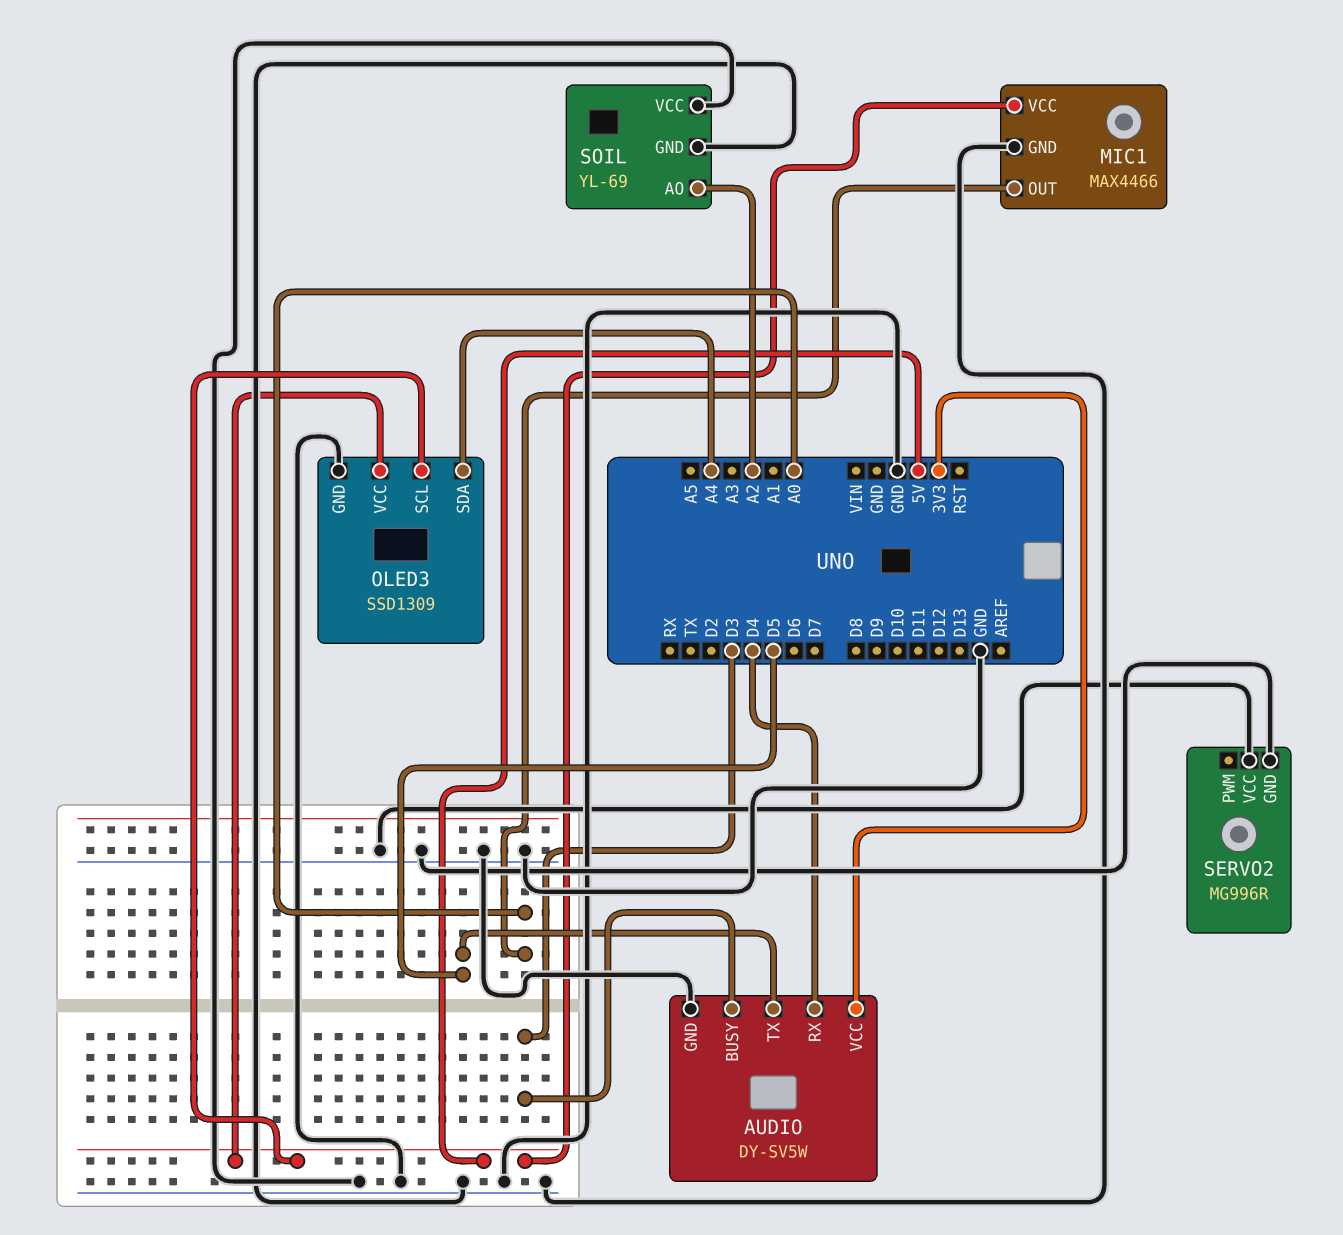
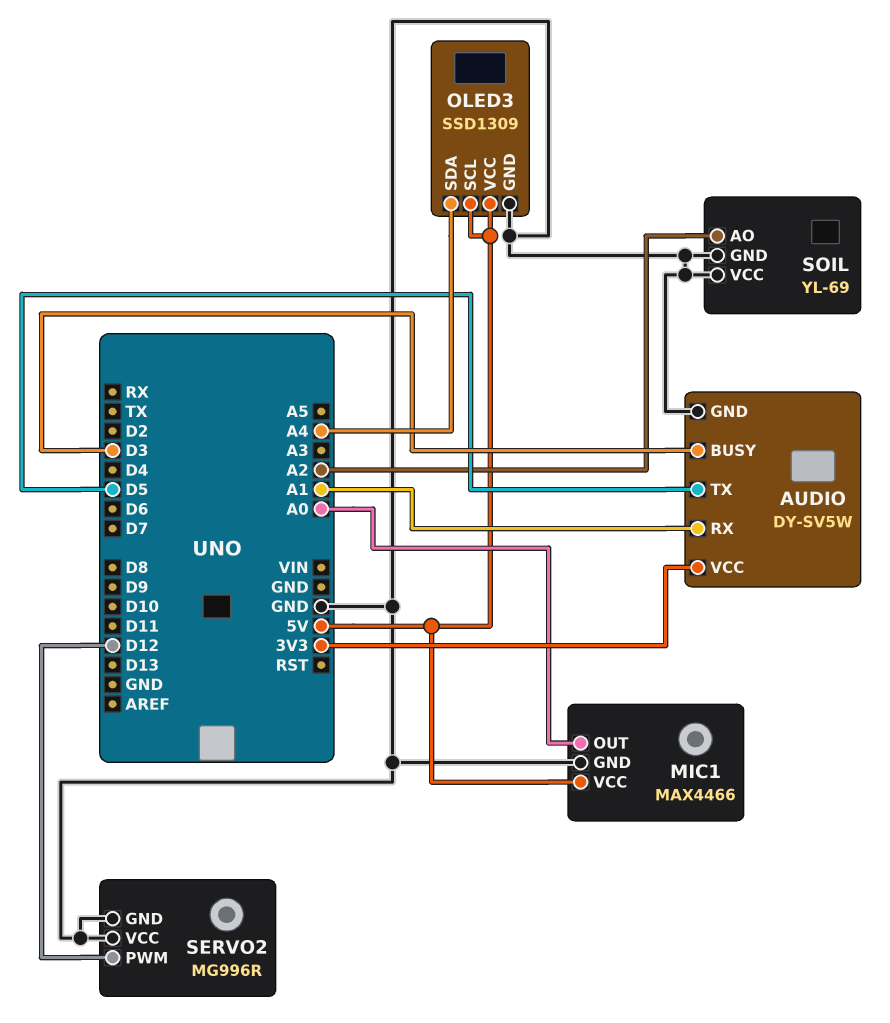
AUDIO pin RX: D4 -> A1
SERVO2 pin PWM: none -> D12

